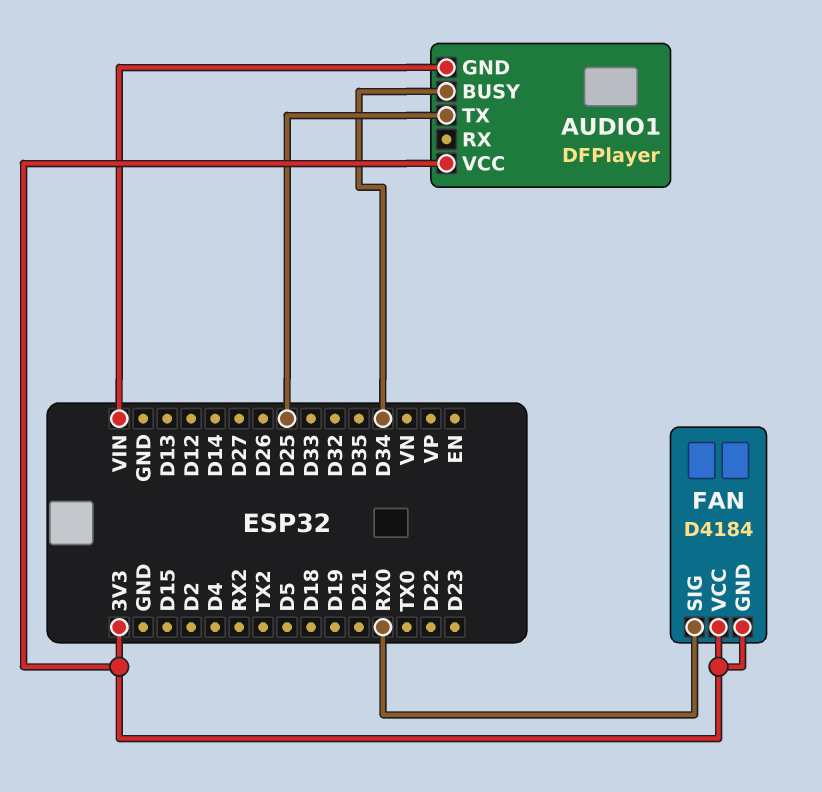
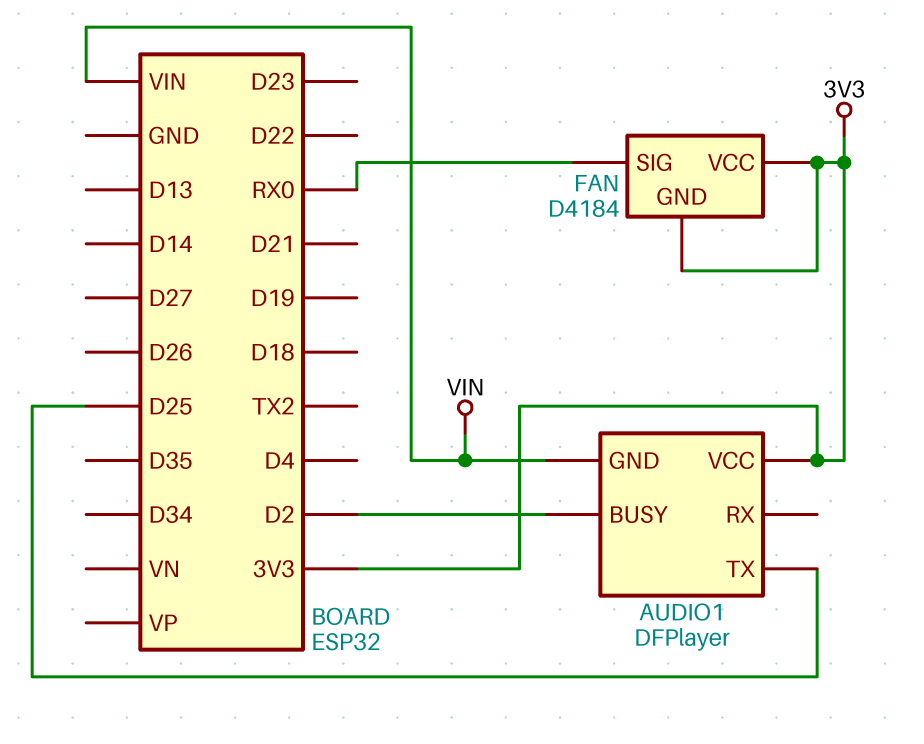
AUDIO1 pin BUSY: D34 -> D2

